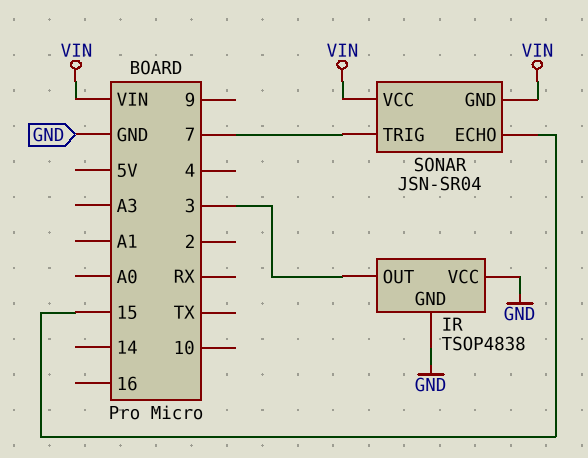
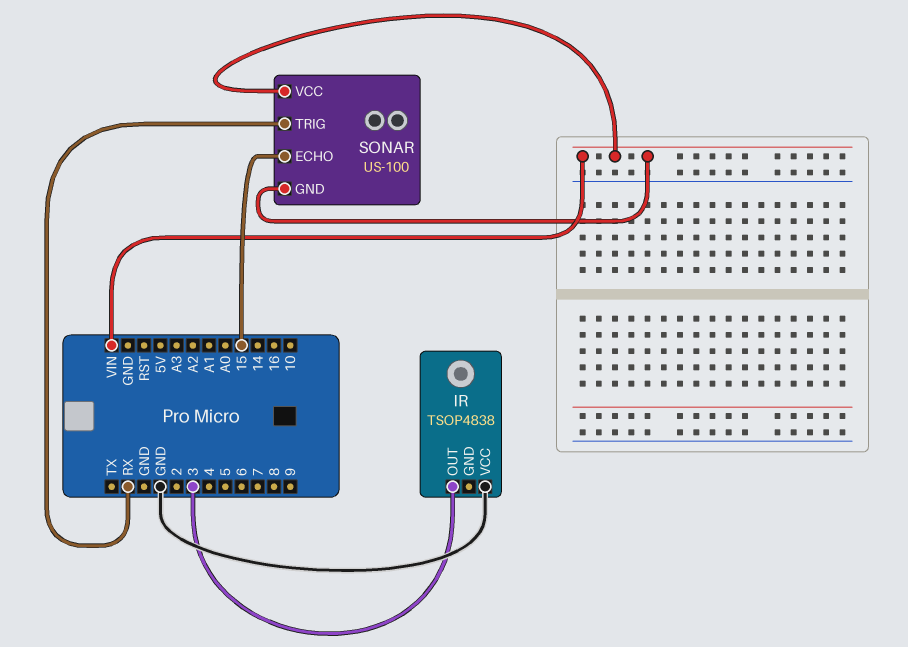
IR pin GND: GND -> none
SONAR: JSN-SR04 -> US-100
SONAR pin TRIG: 7 -> RX

